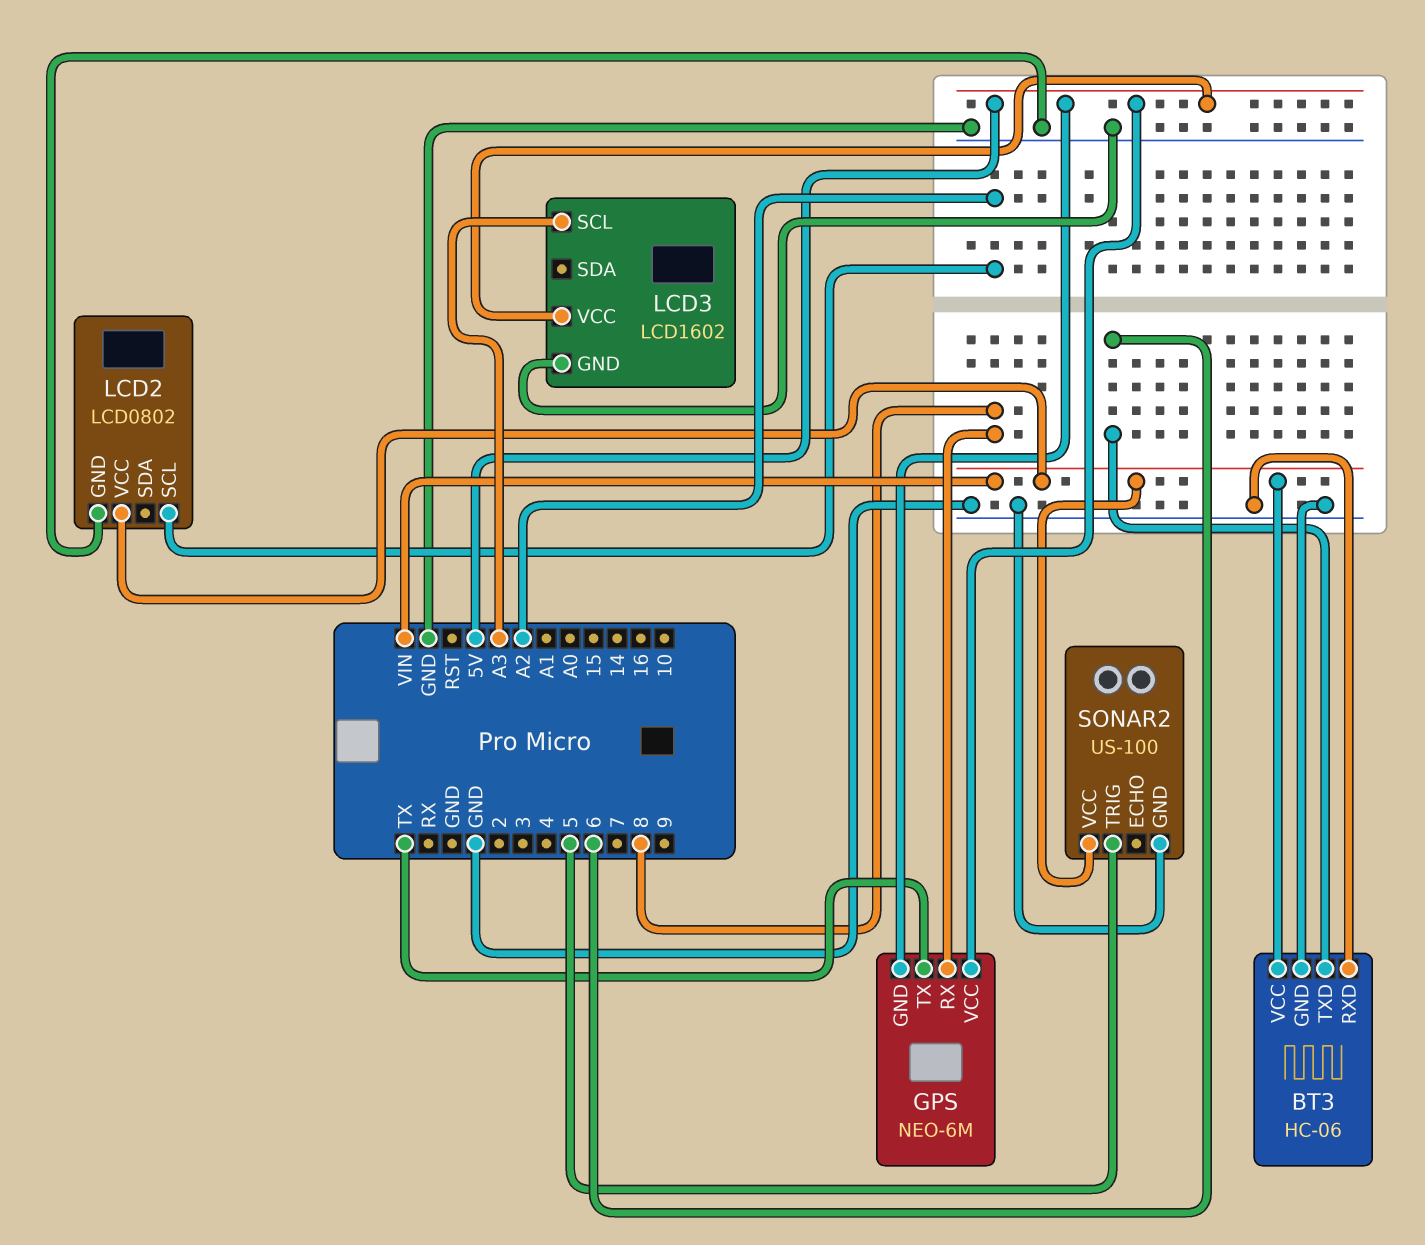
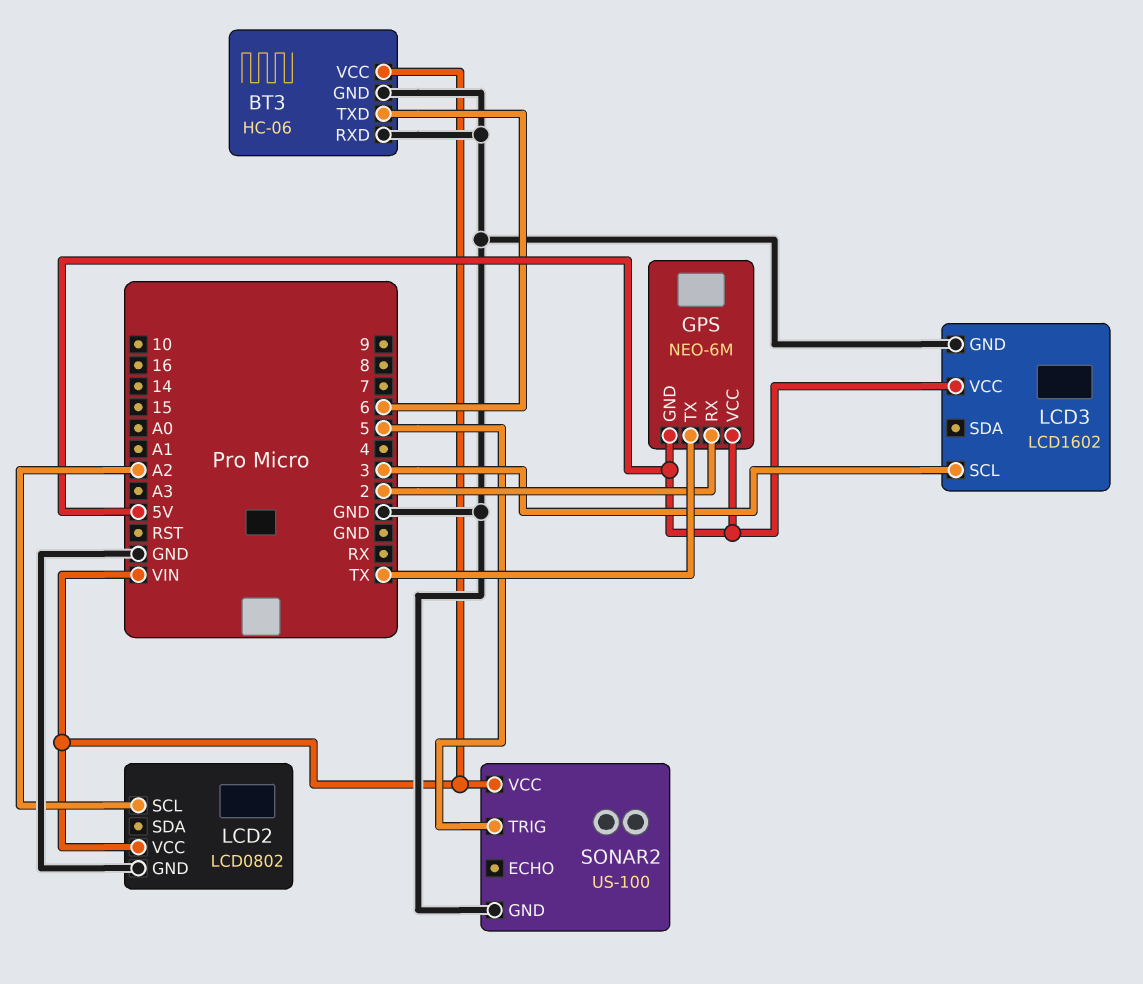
GPS pin RX: 8 -> 2
LCD3 pin SCL: A3 -> 3

